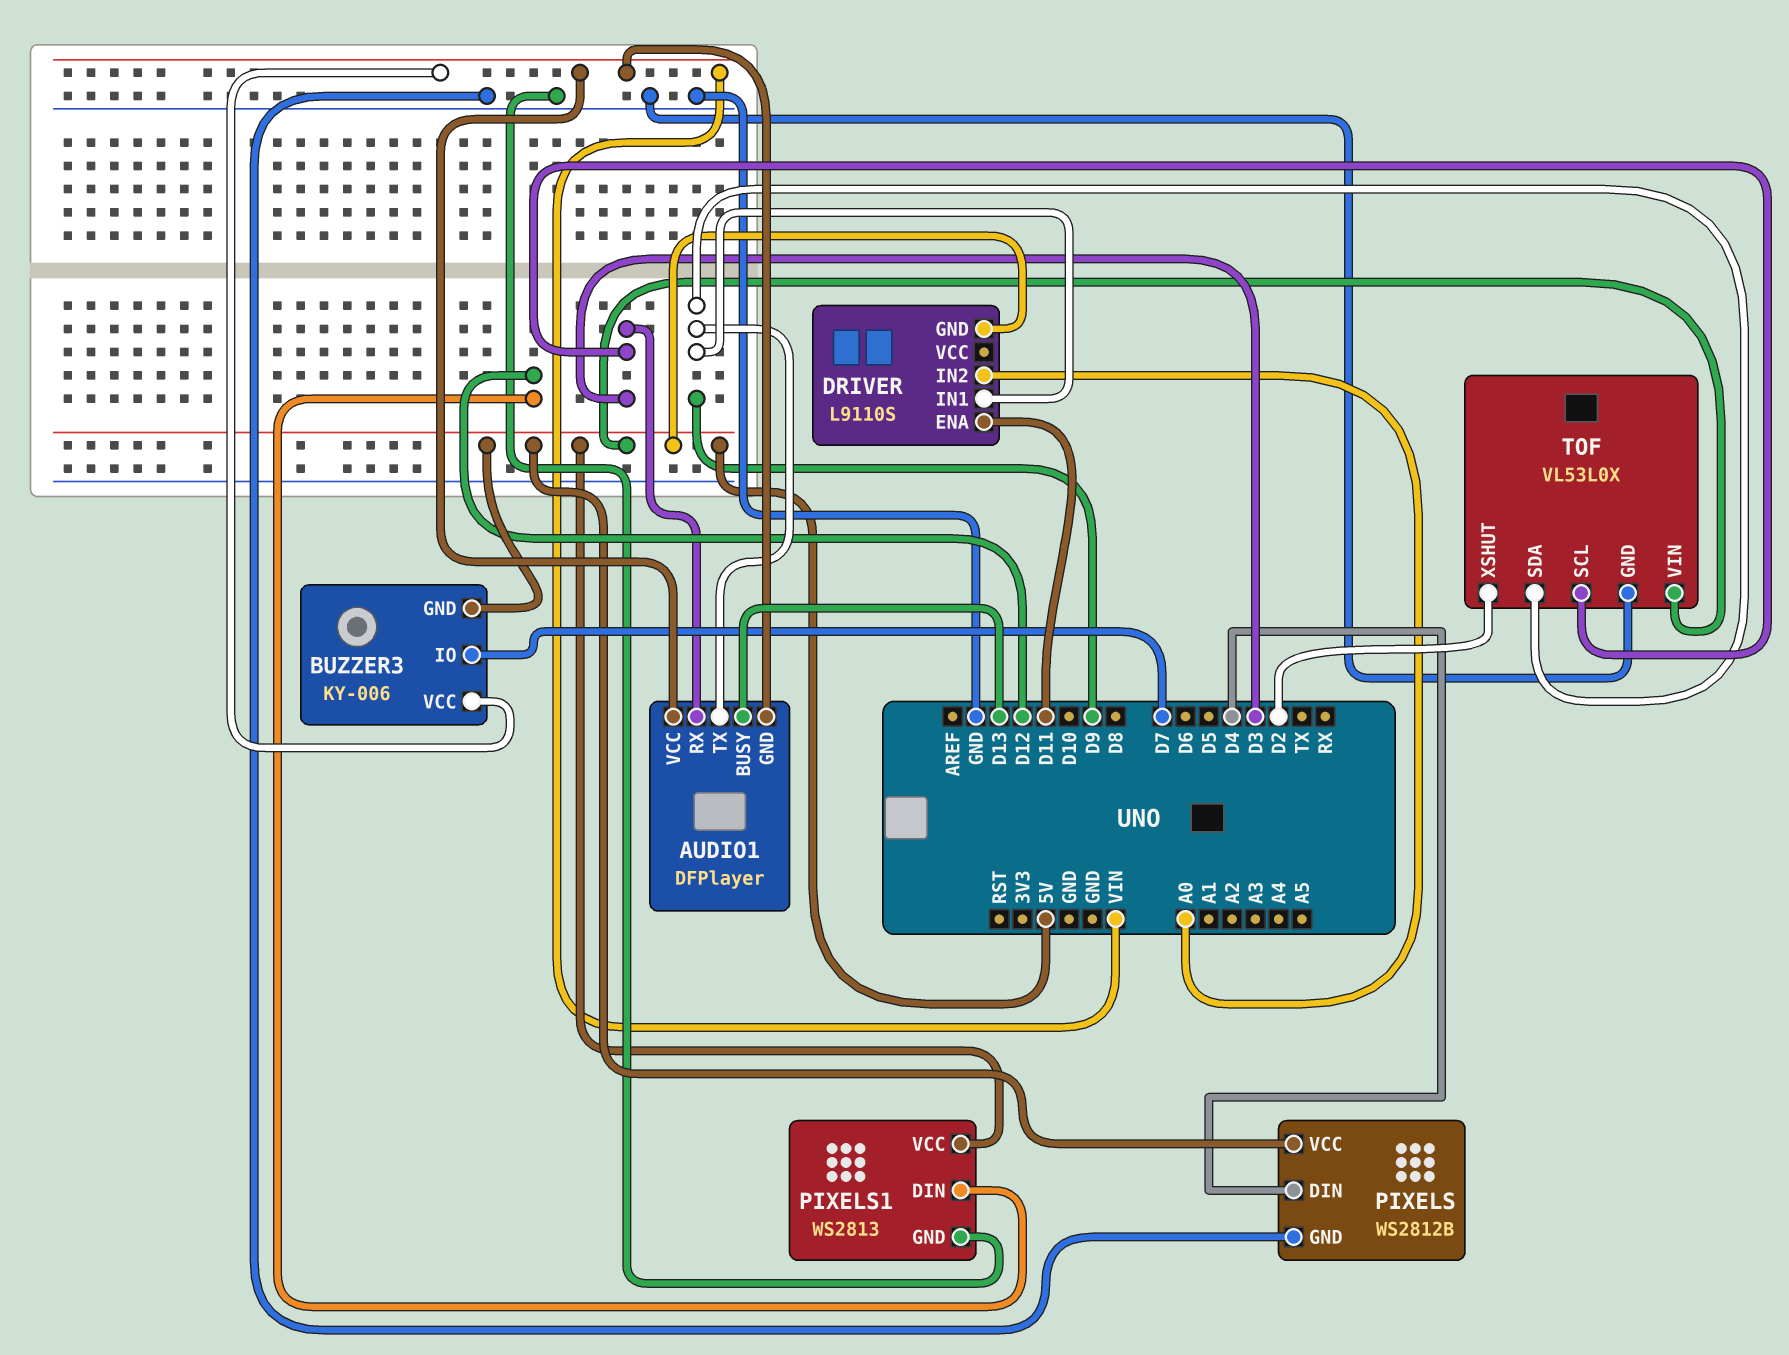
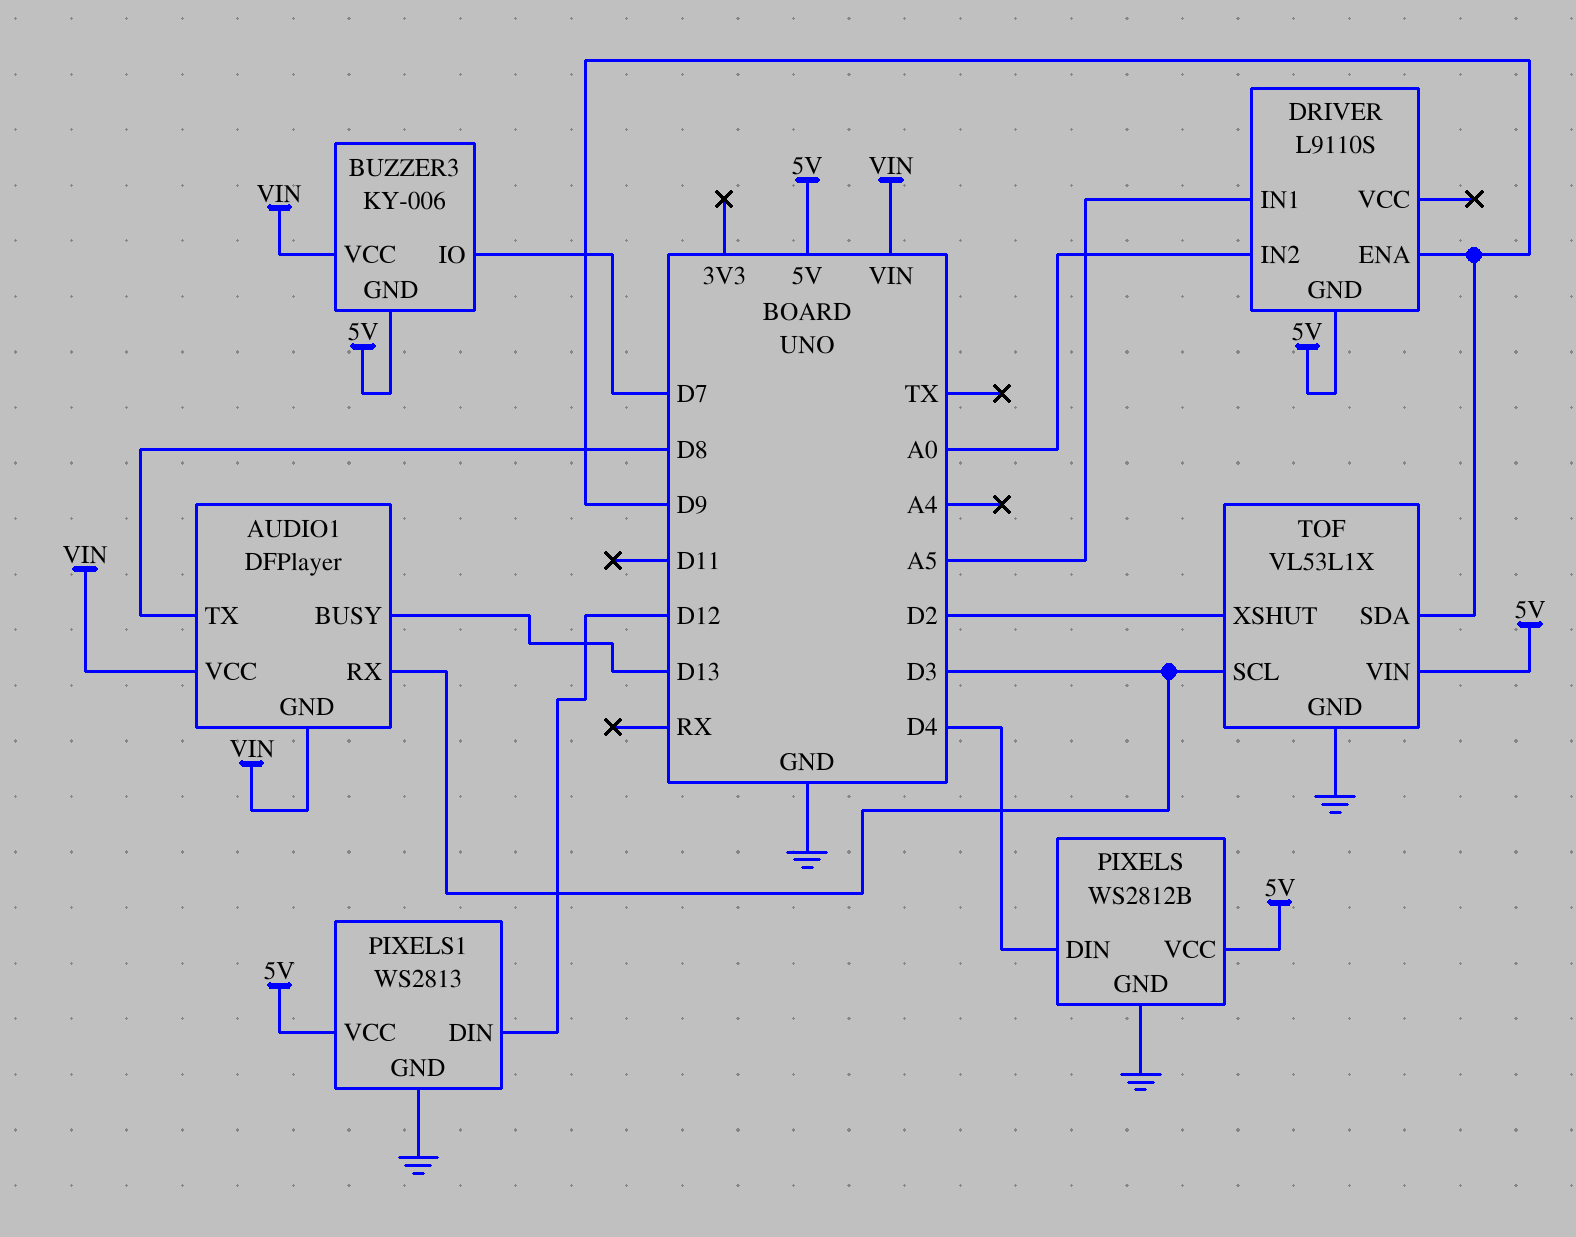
AUDIO1 pin TX: D9 -> D8
DRIVER pin ENA: D11 -> D9
DRIVER pin IN1: D9 -> A5
TOF: VL53L0X -> VL53L1X

